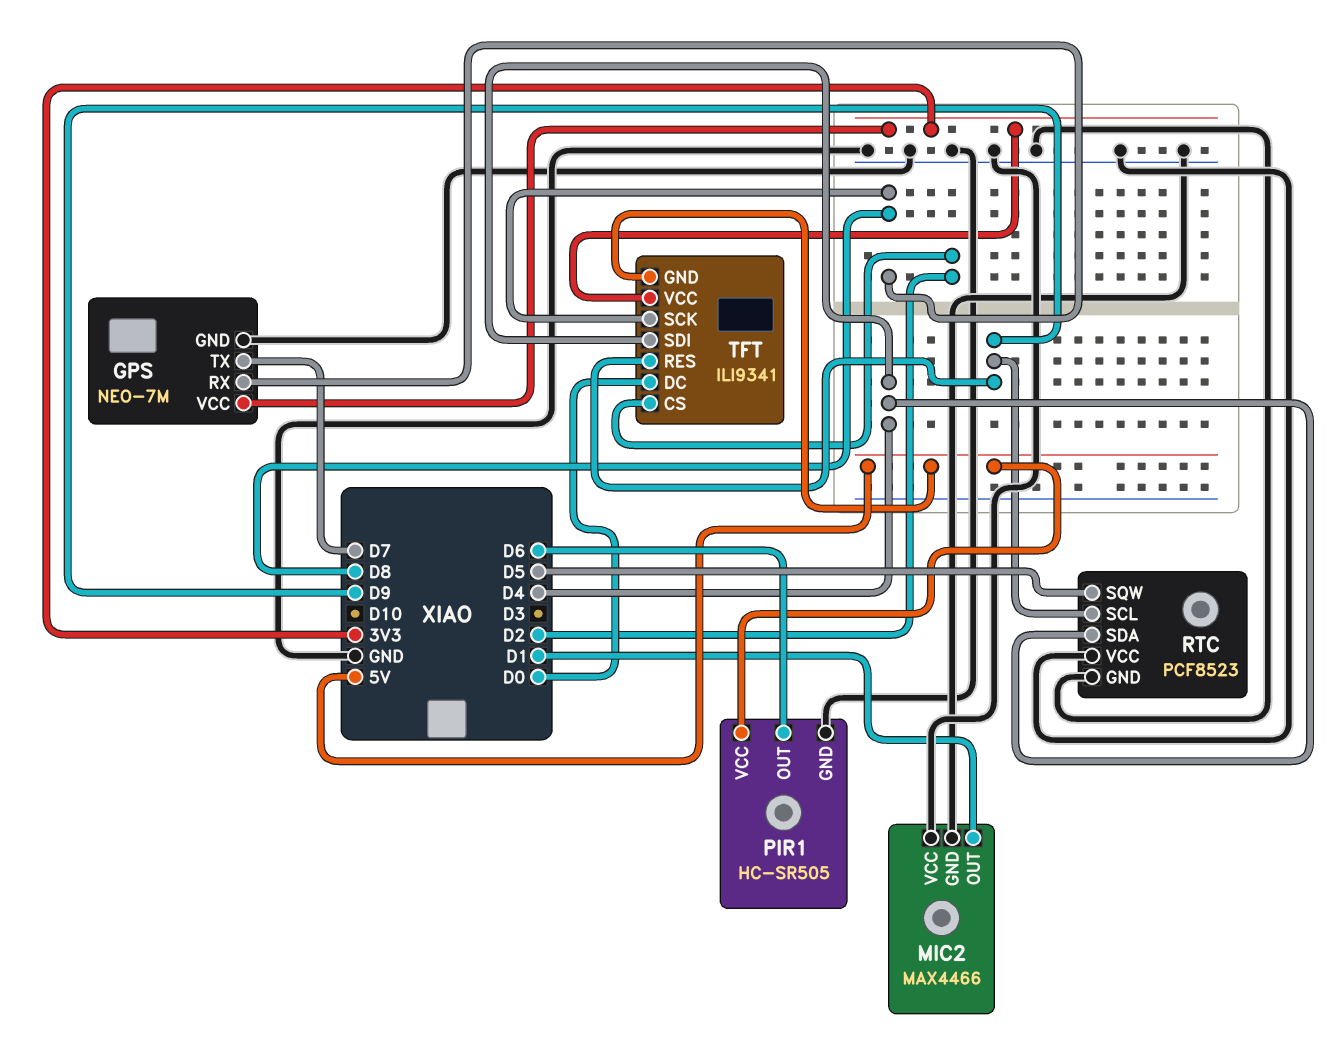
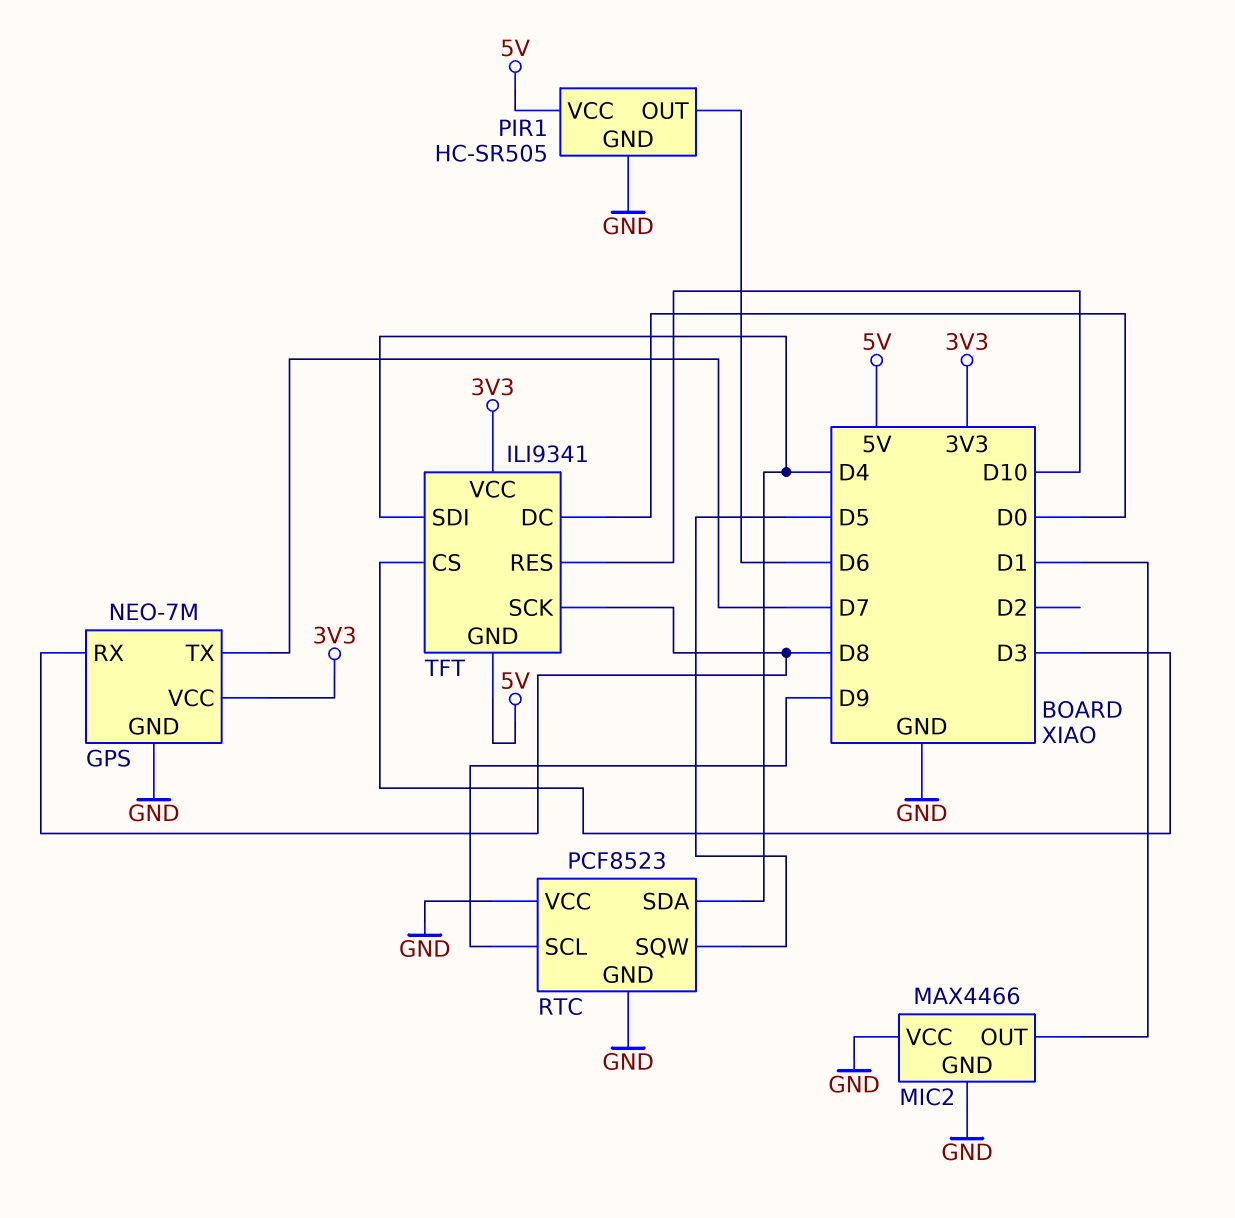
TFT pin CS: D2 -> D3
TFT pin RES: D9 -> D10

